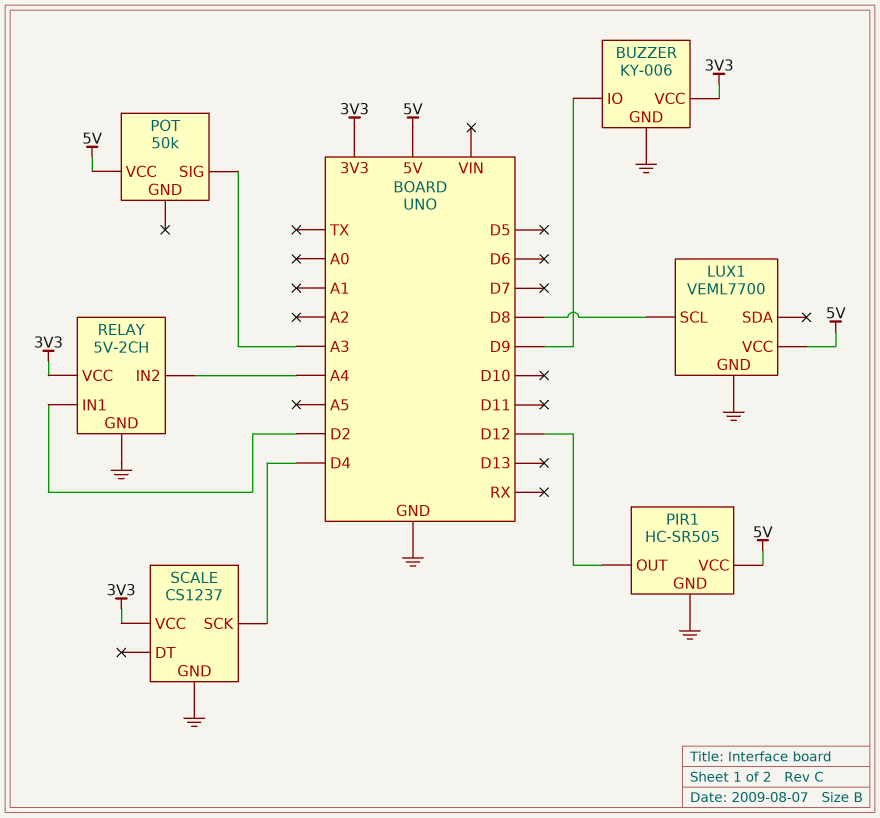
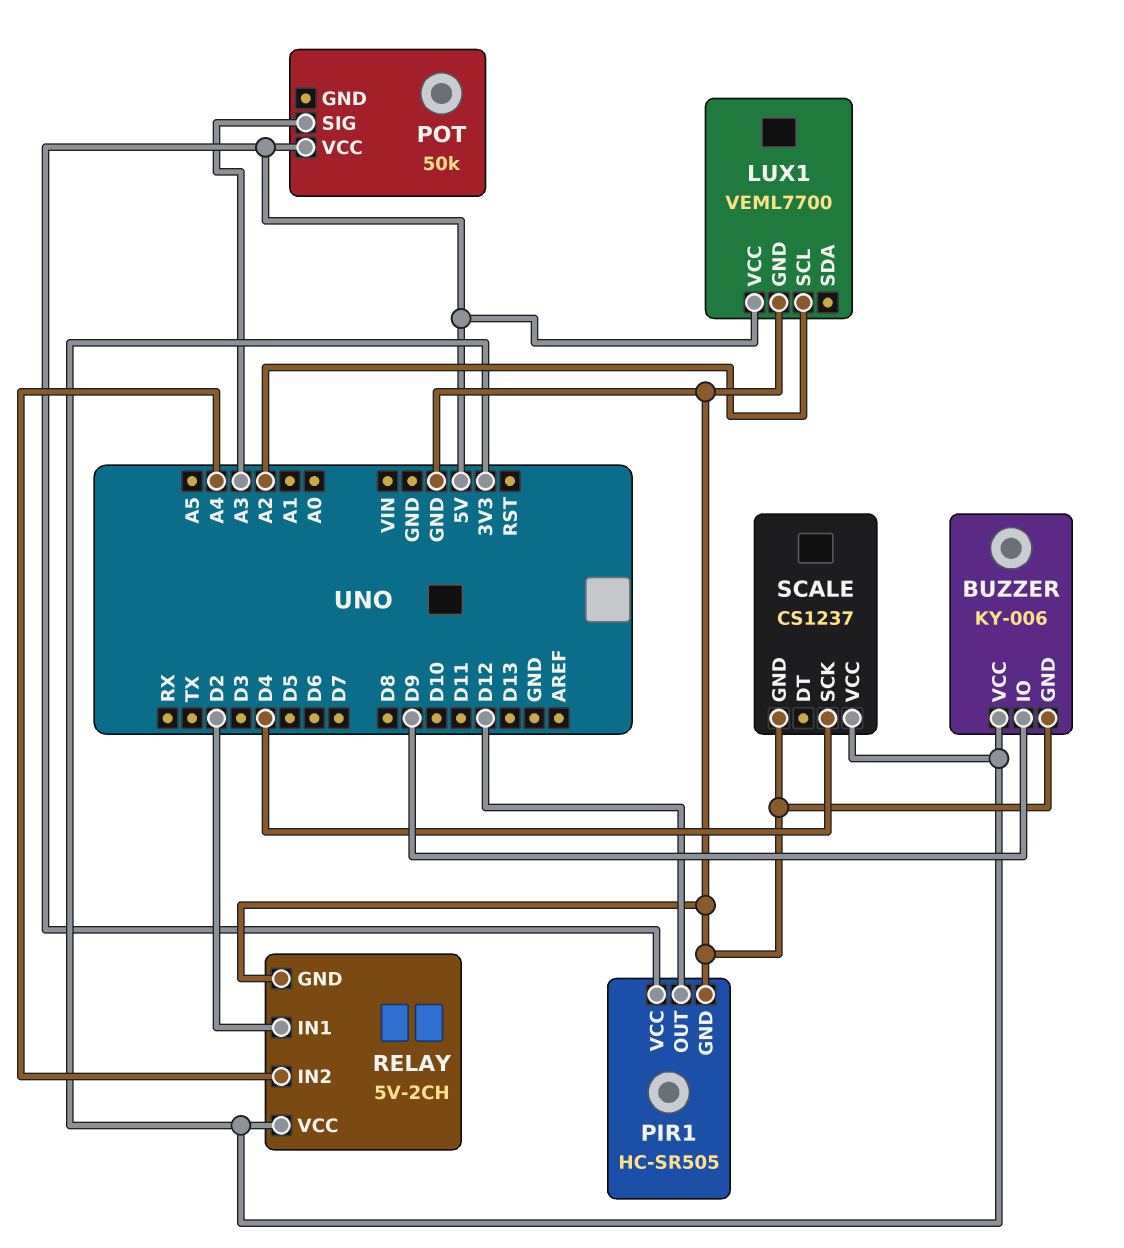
LUX1 pin SCL: D8 -> A2

